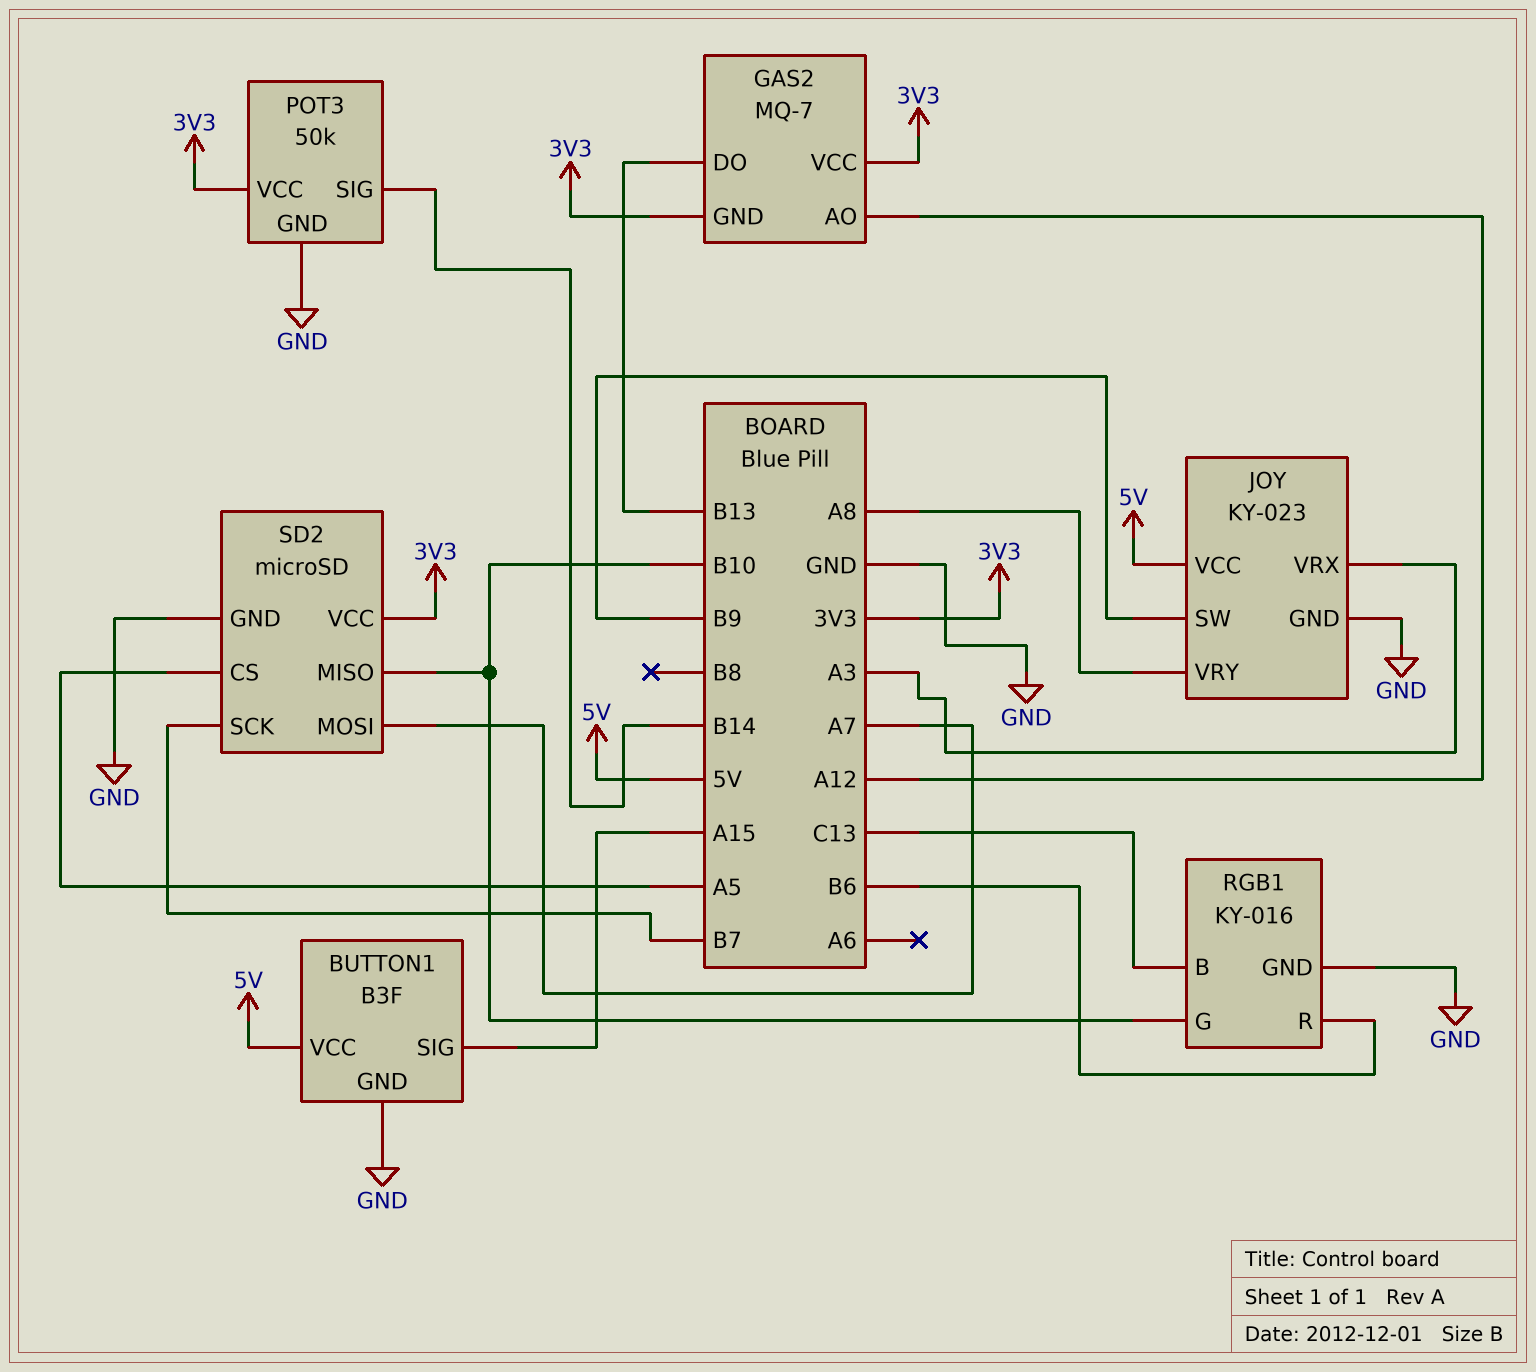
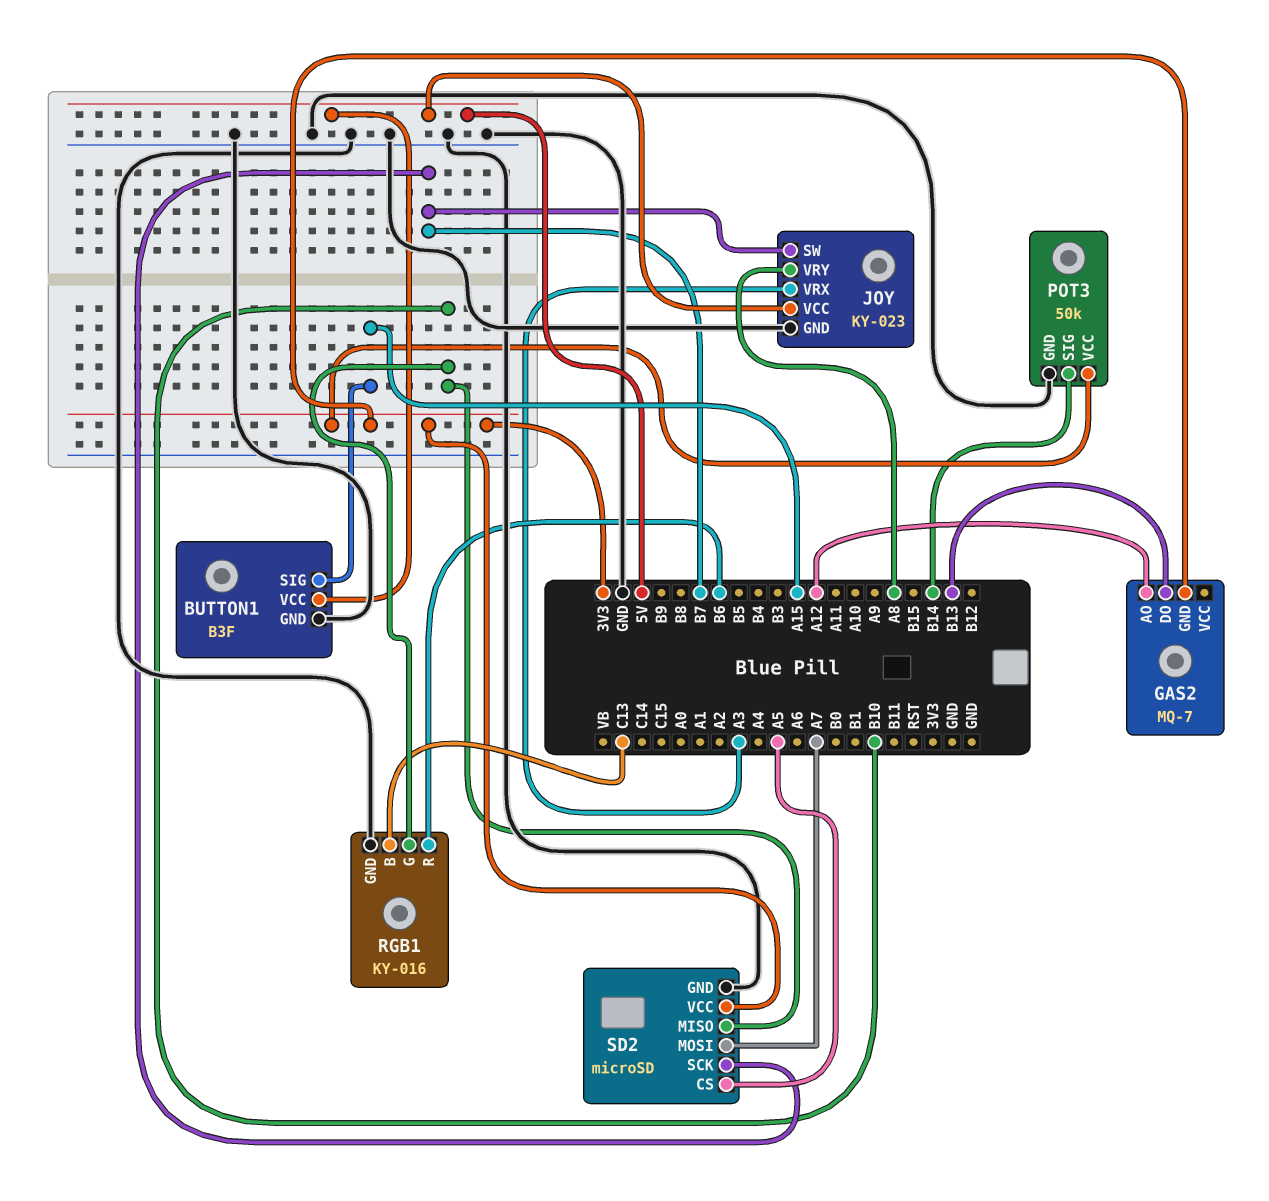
GAS2 pin VCC: 3V3 -> none
JOY pin SW: B9 -> B7

